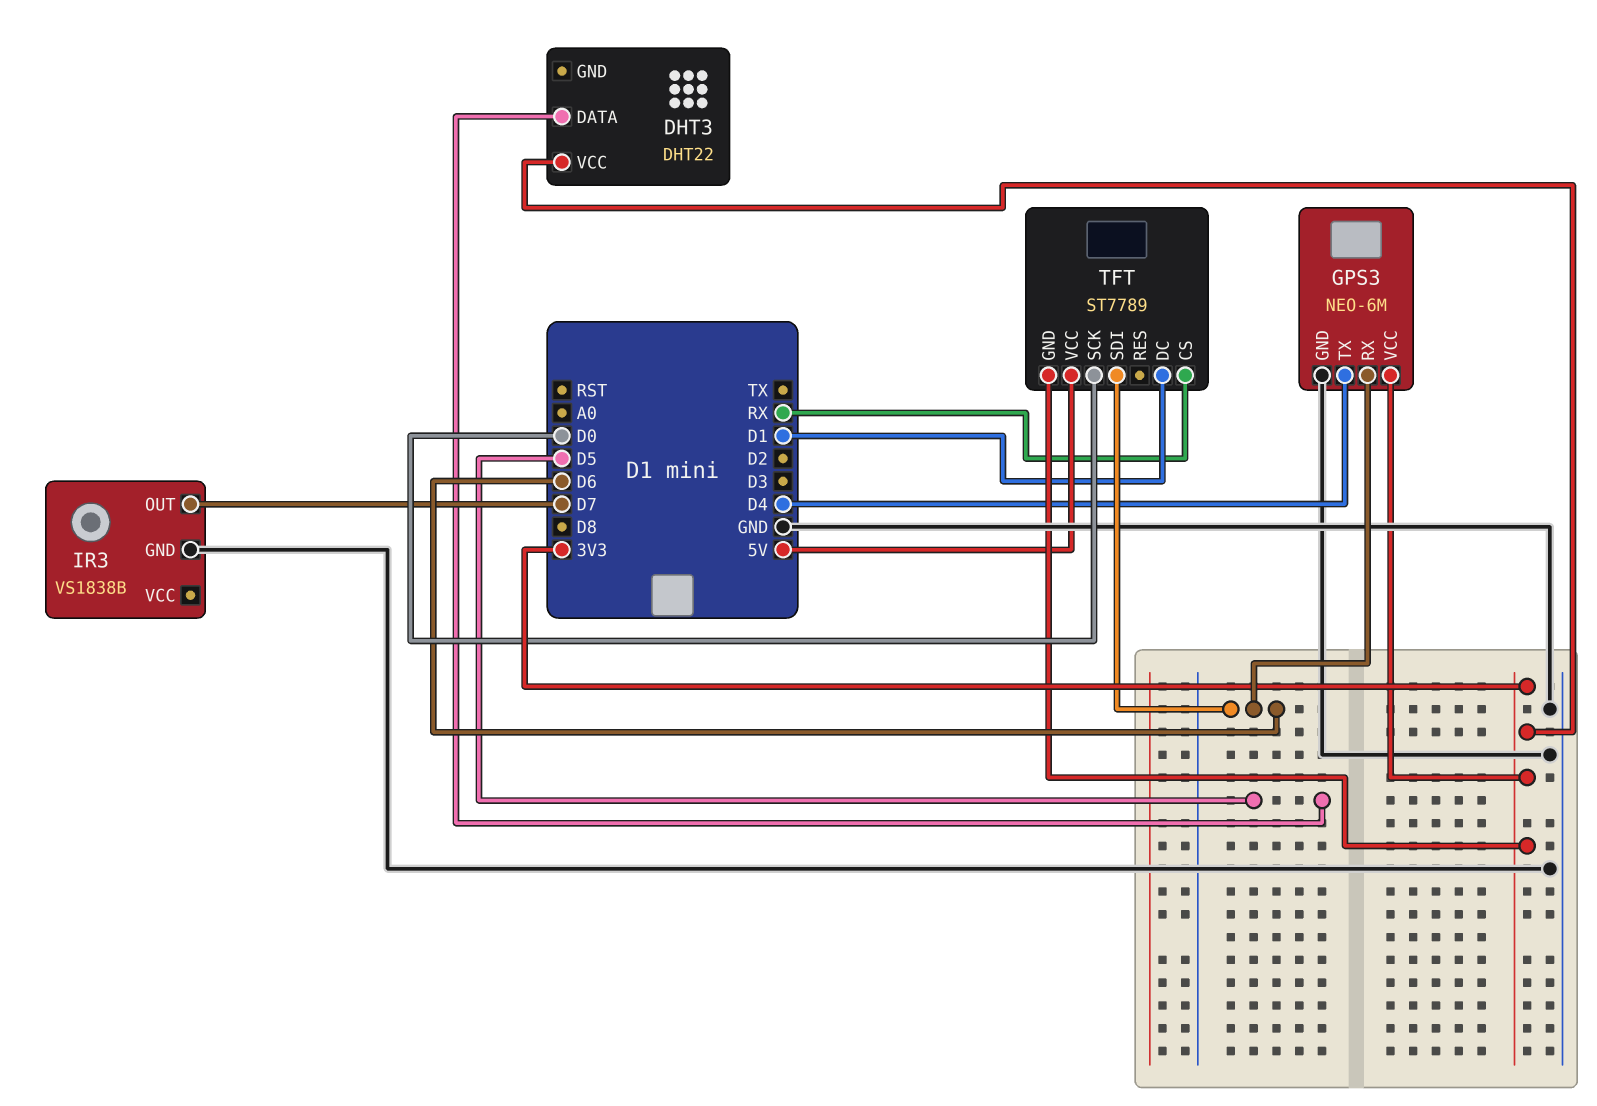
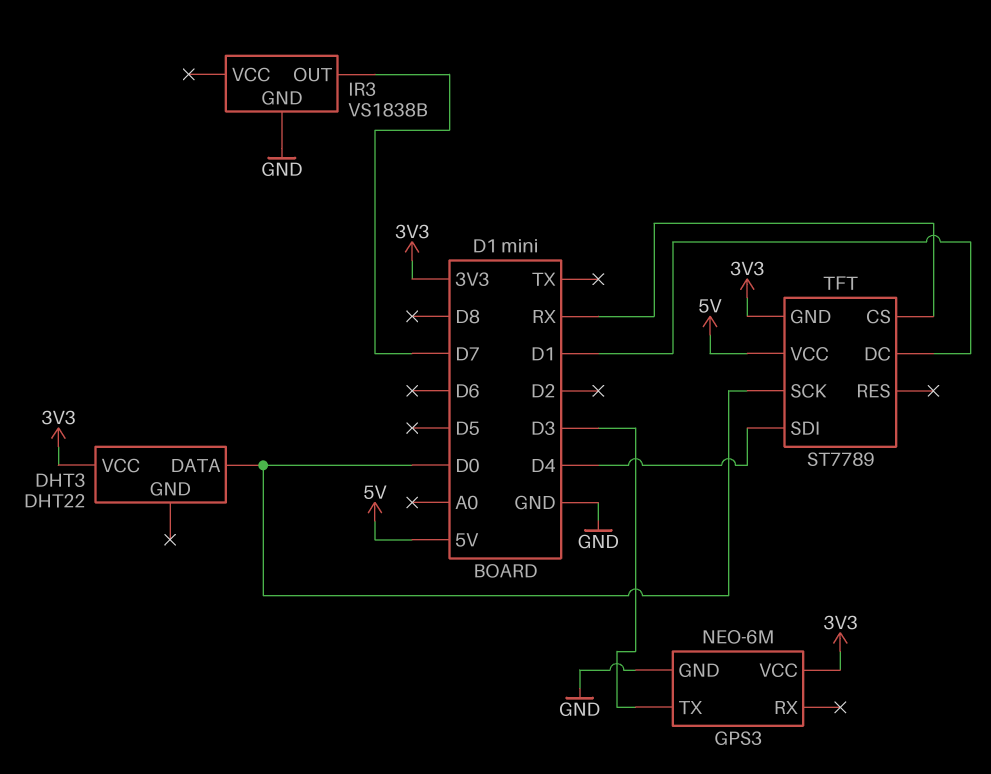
DHT3 pin DATA: D5 -> D0
GPS3 pin RX: D6 -> none
GPS3 pin TX: D4 -> D3
TFT pin SDI: D6 -> D4

